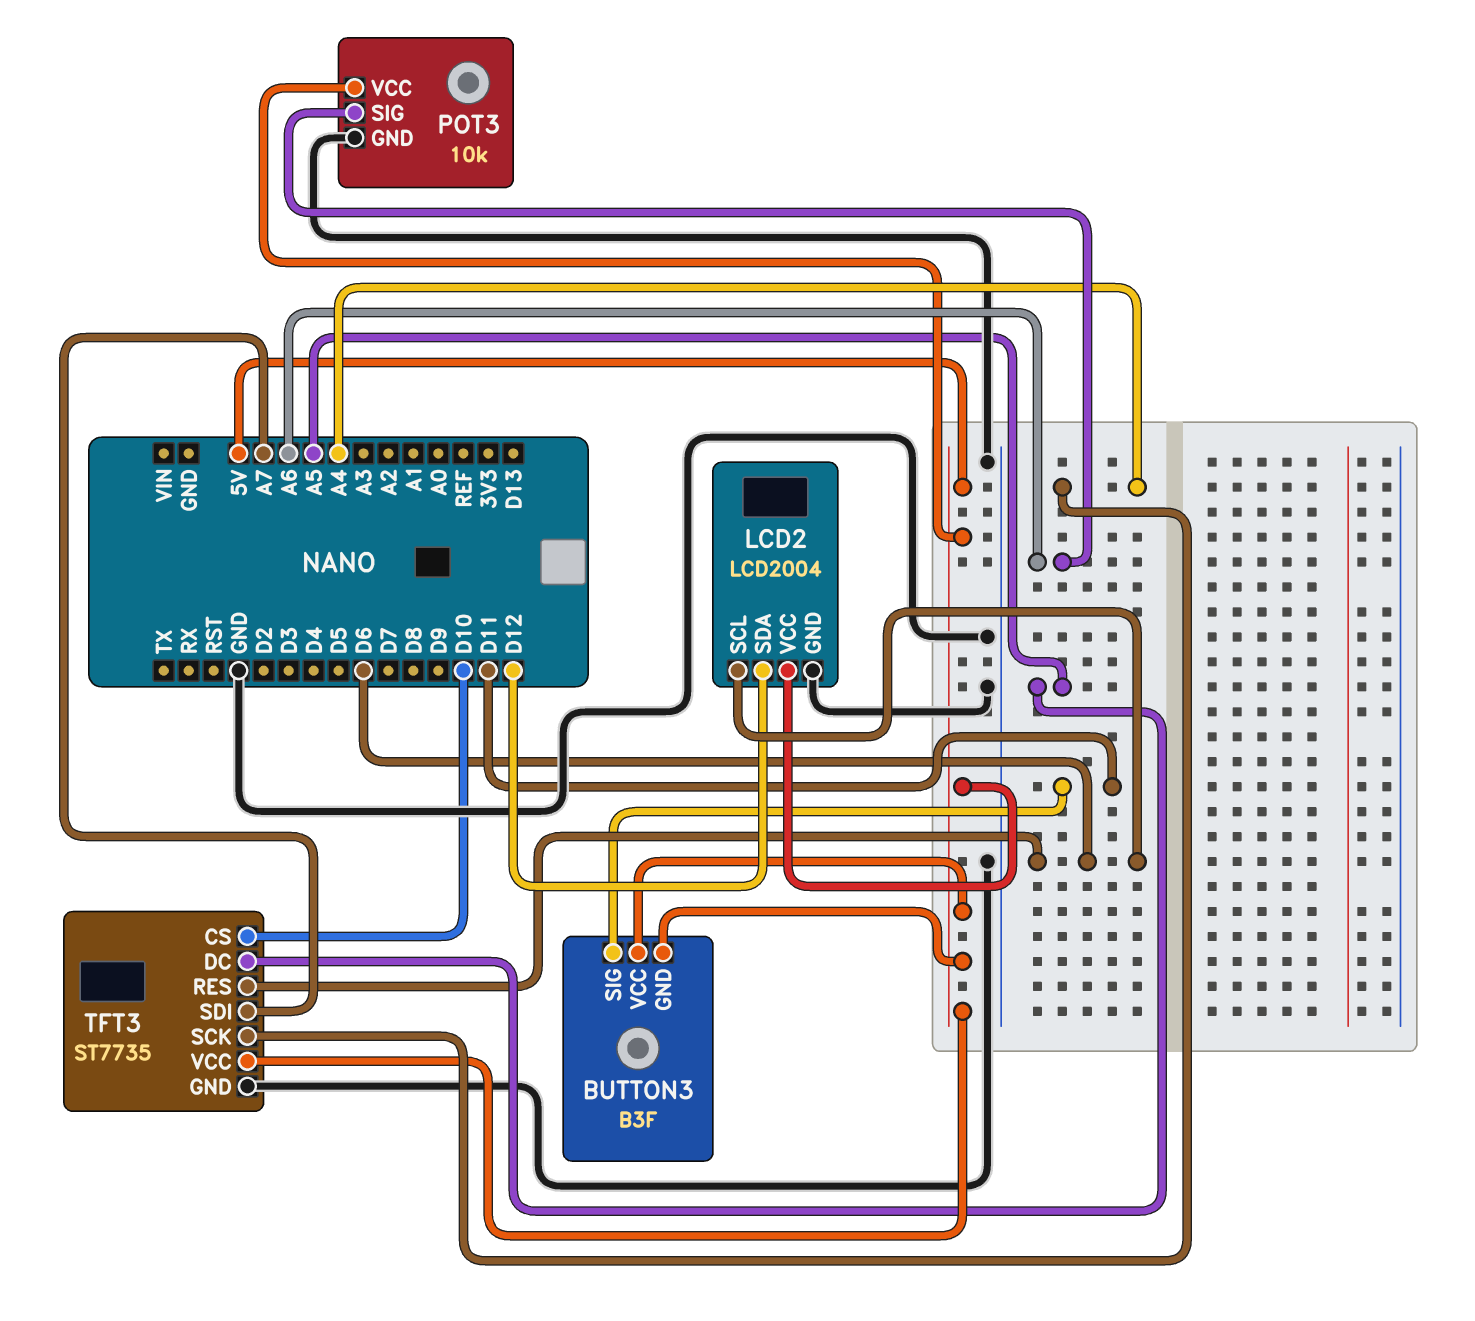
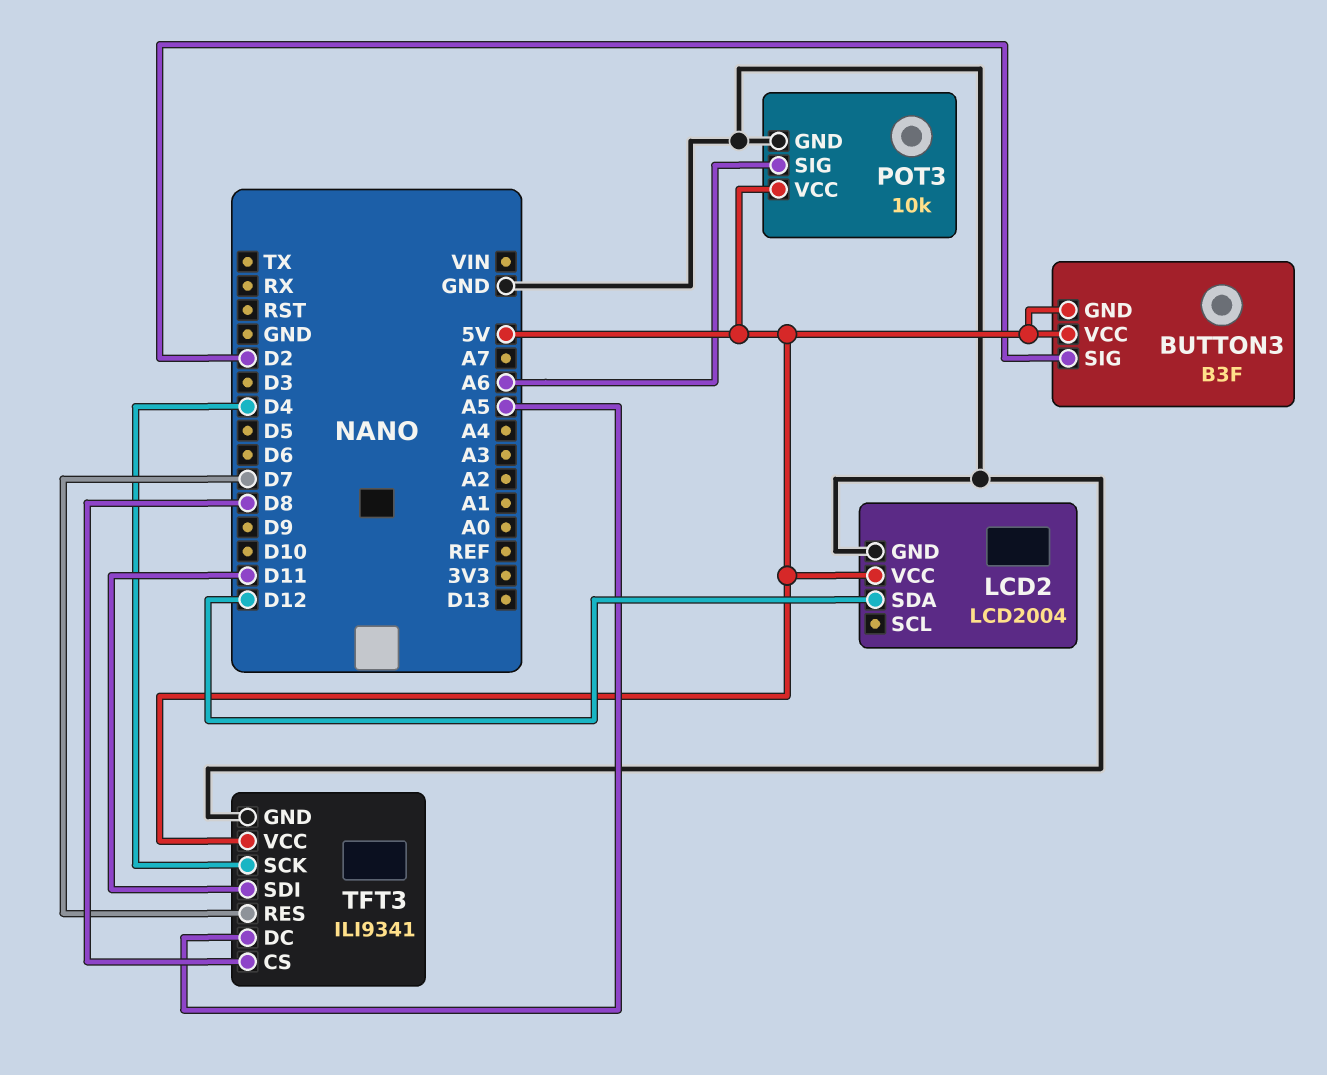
BUTTON3 pin SIG: D11 -> D2
LCD2 pin SCL: D6 -> none
TFT3: ST7735 -> ILI9341
TFT3 pin CS: D10 -> D8
TFT3 pin RES: D6 -> D7
TFT3 pin SCK: A4 -> D4
TFT3 pin SDI: A7 -> D11

